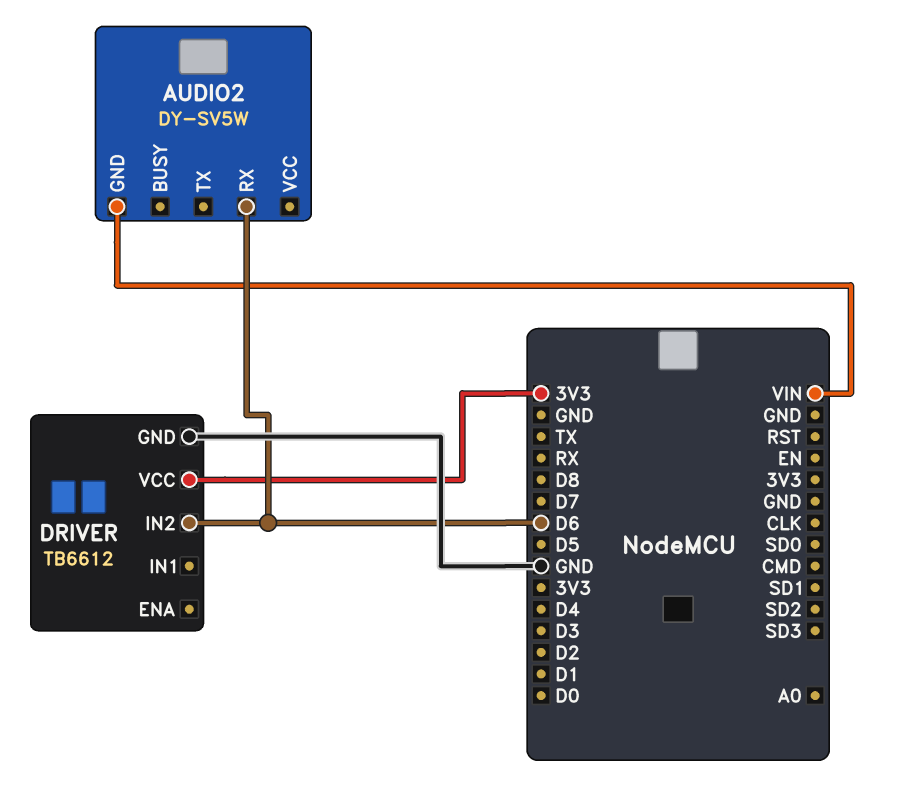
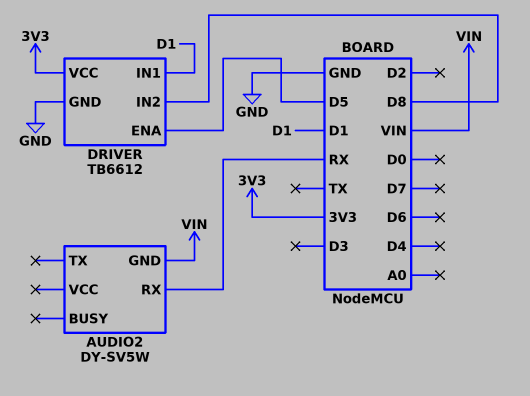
AUDIO2 pin RX: D6 -> RX
DRIVER pin ENA: none -> D5
DRIVER pin IN1: none -> D1
DRIVER pin IN2: D6 -> D8

